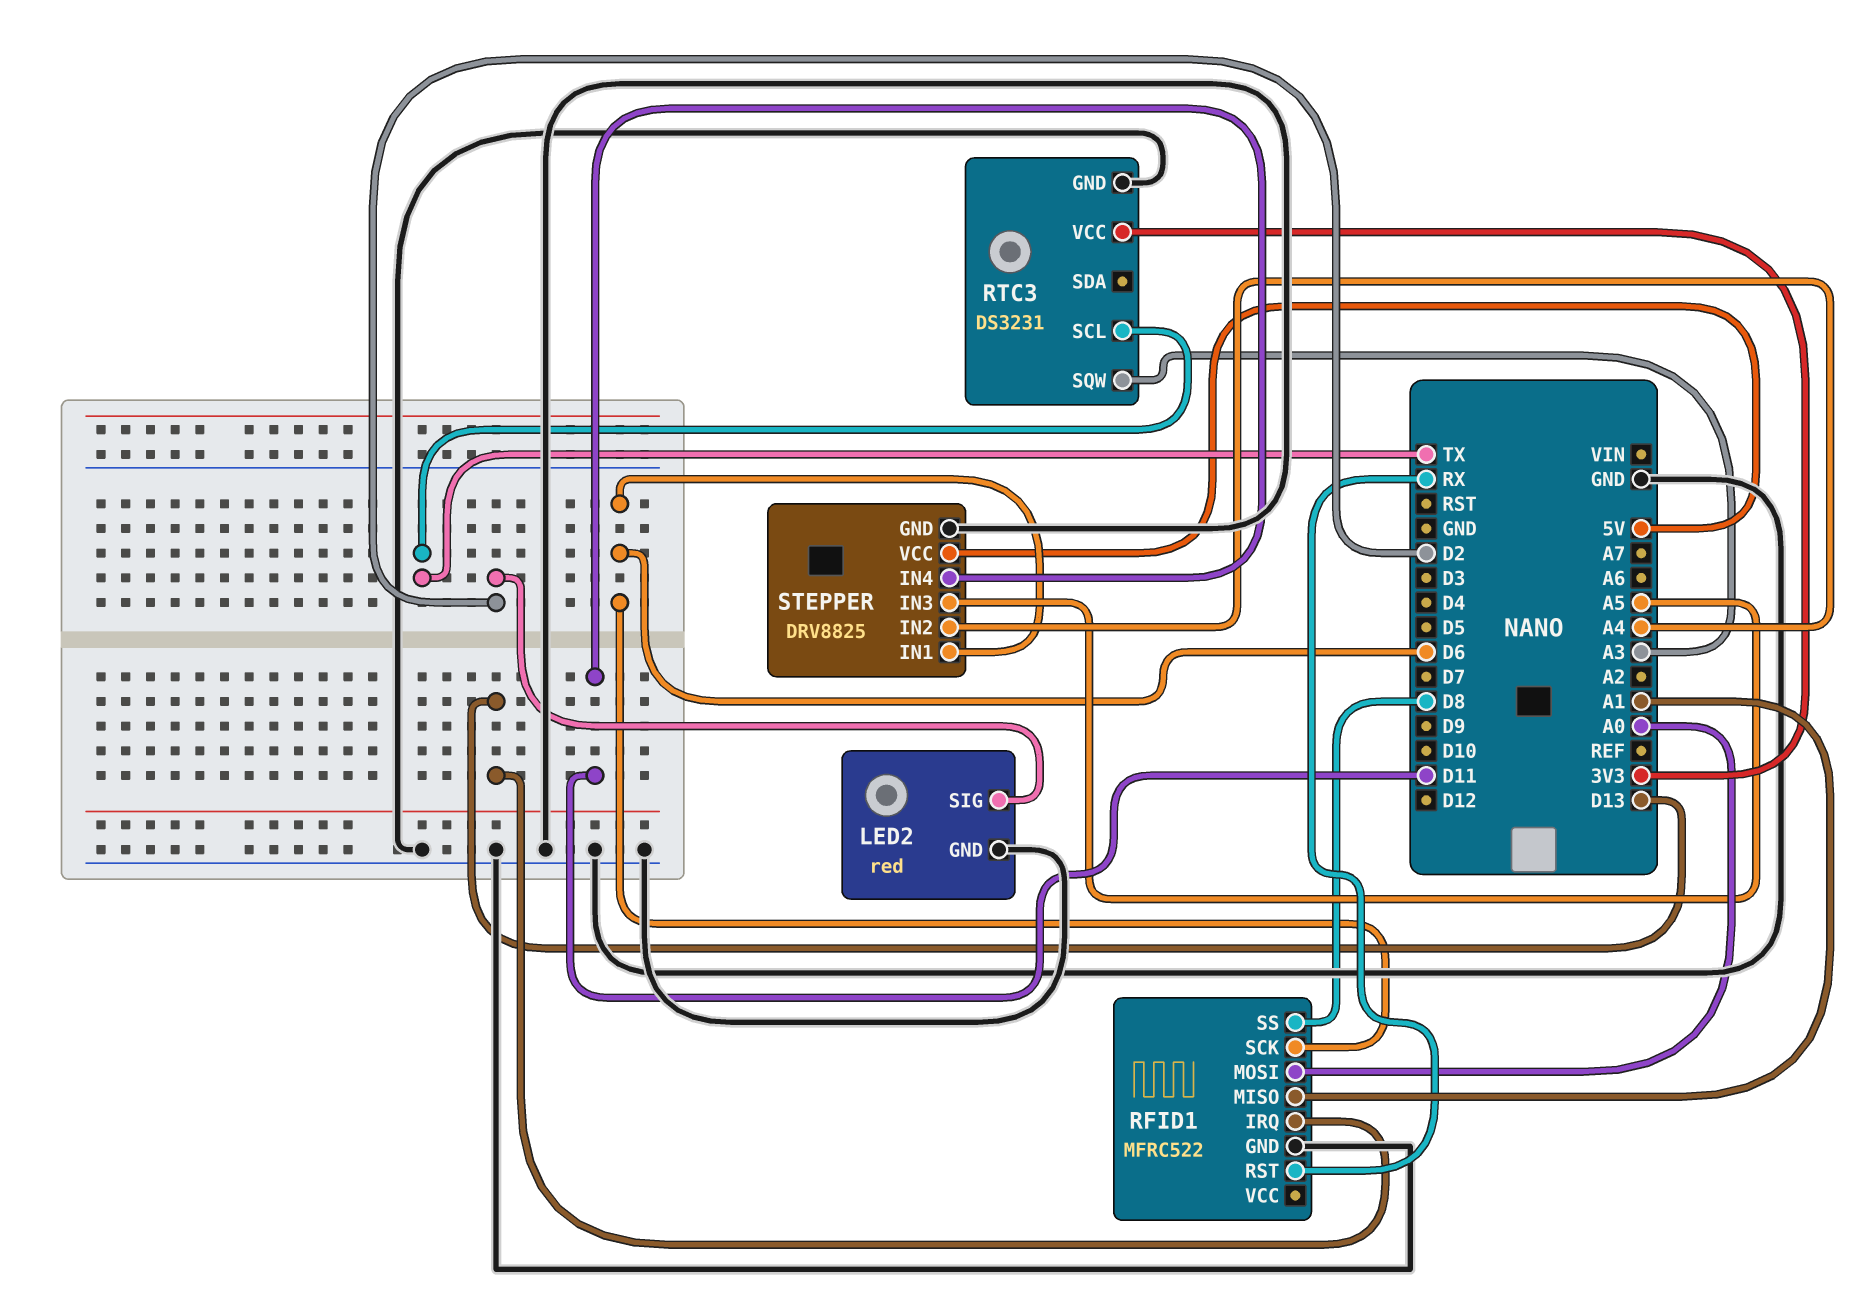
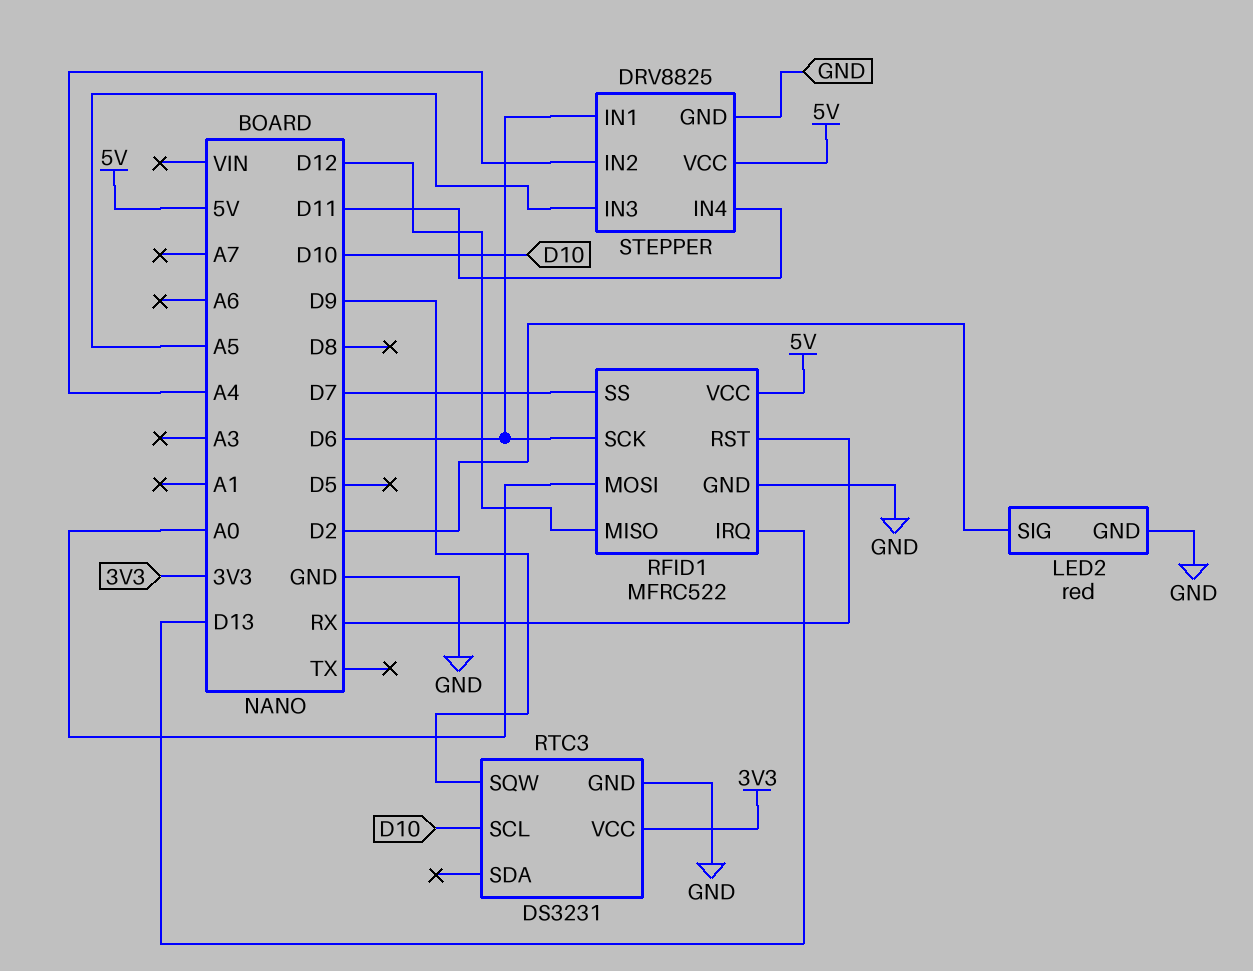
RFID1 pin MISO: A1 -> D12
RFID1 pin SS: D8 -> D7
RFID1 pin VCC: none -> 5V
RTC3 pin SCL: TX -> D10
RTC3 pin SQW: A3 -> D9

